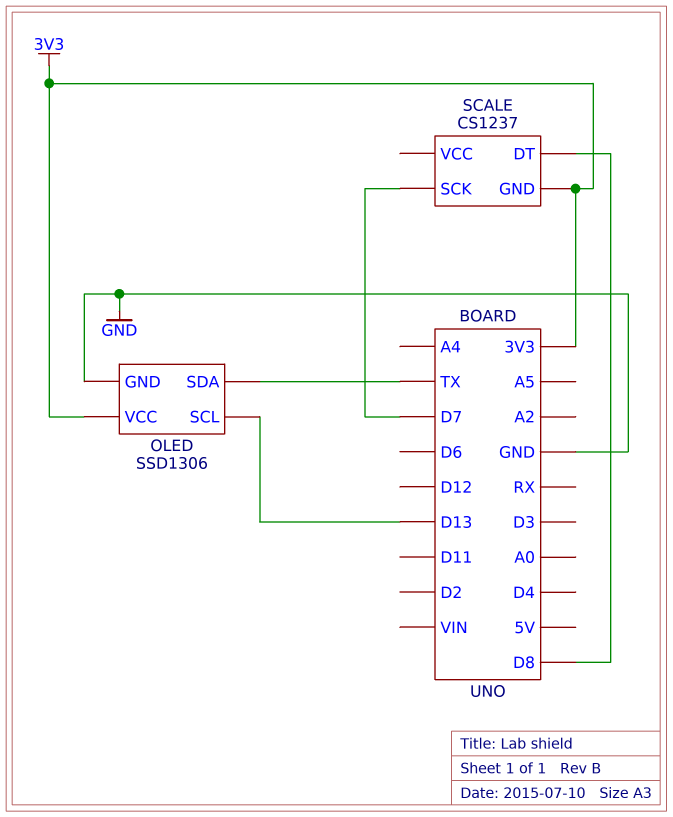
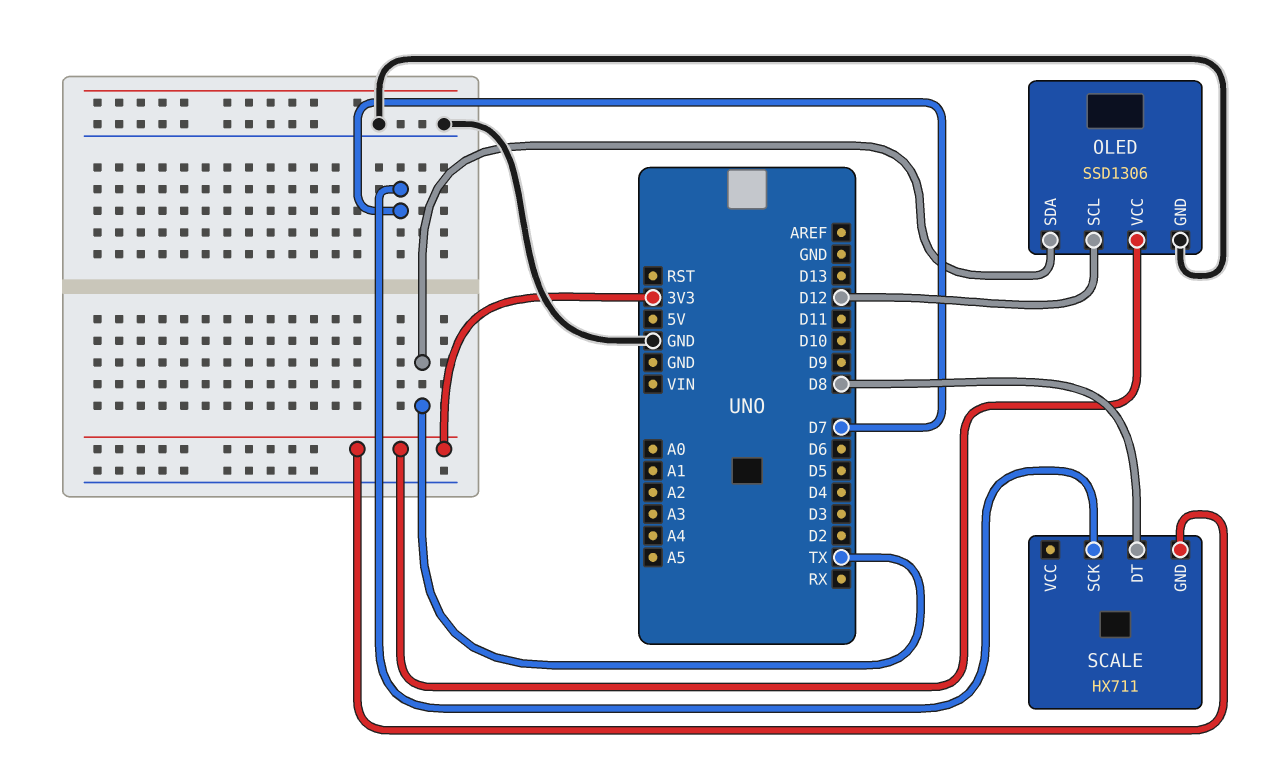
OLED pin SCL: D13 -> D12
SCALE: CS1237 -> HX711

